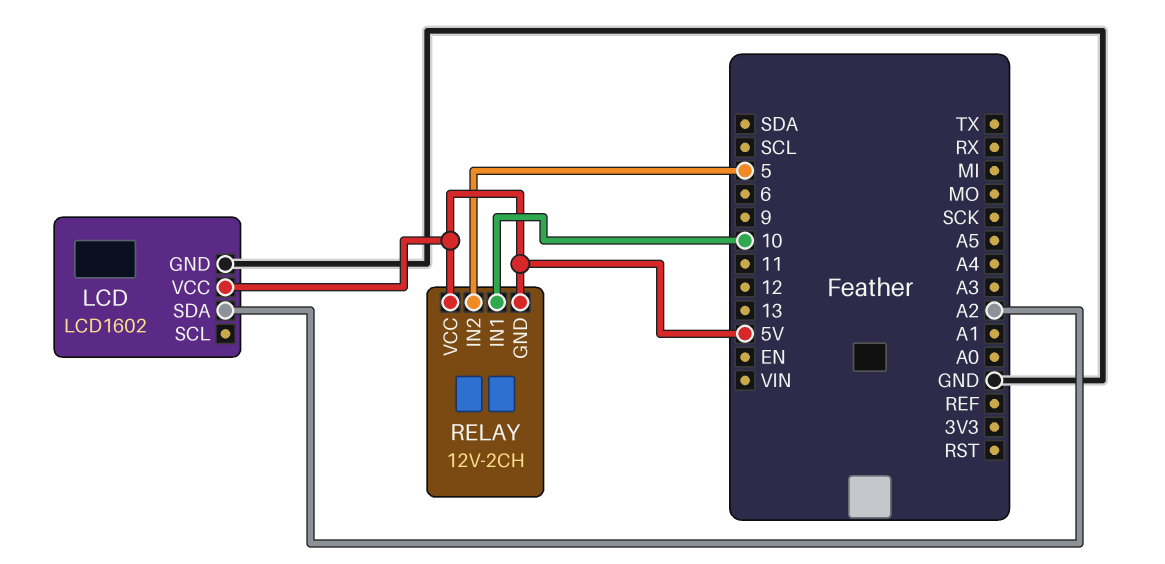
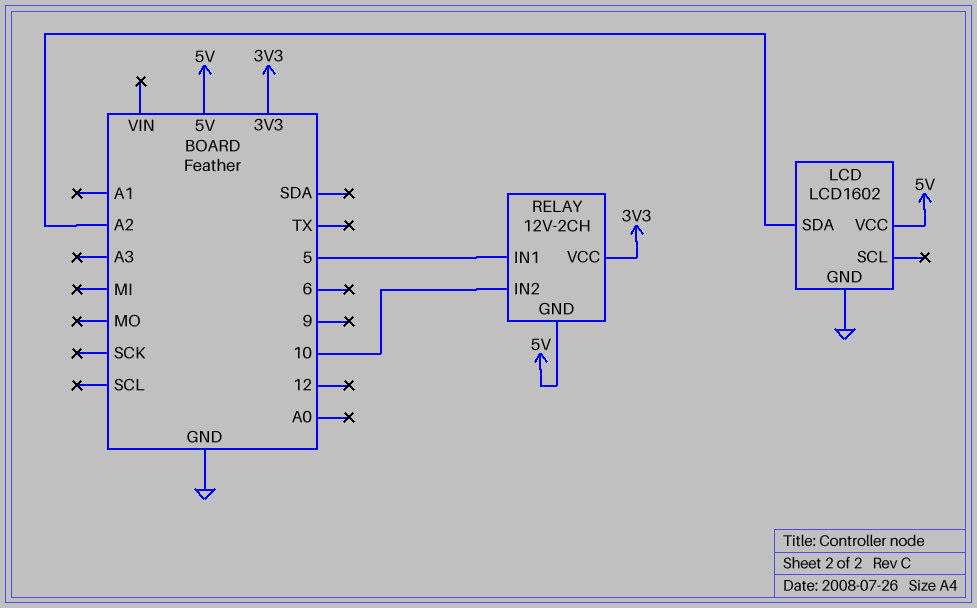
RELAY pin IN1: 10 -> 5
RELAY pin IN2: 5 -> 10
RELAY pin VCC: 5V -> 3V3

